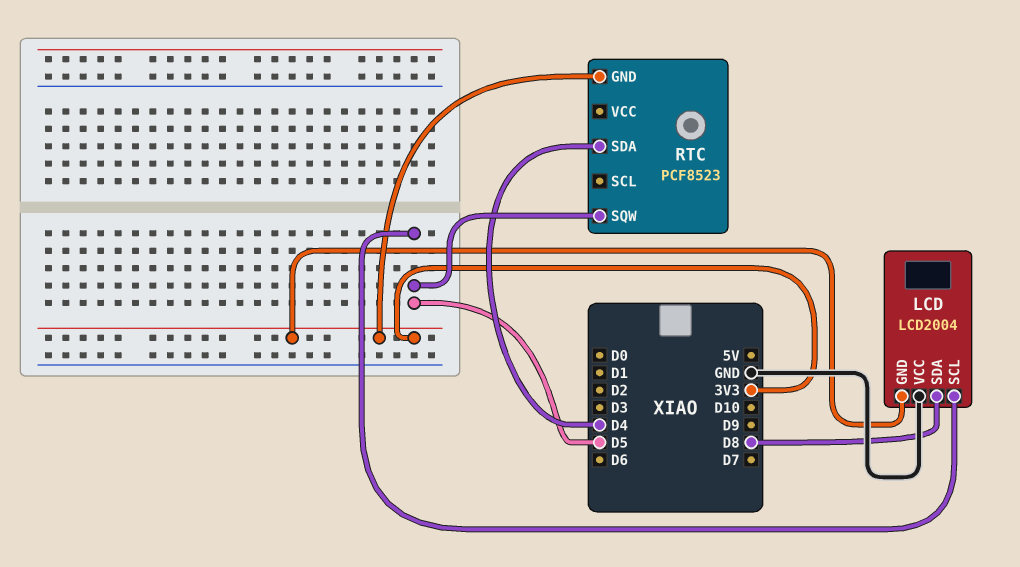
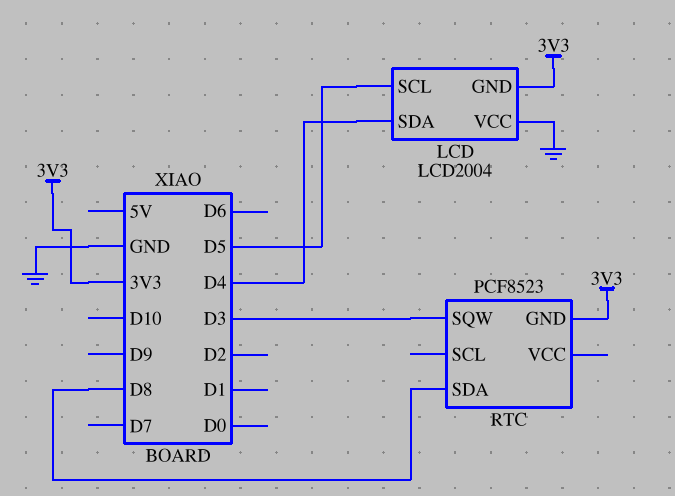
LCD pin SDA: D8 -> D4
RTC pin SDA: D4 -> D8
RTC pin SQW: D5 -> D3

